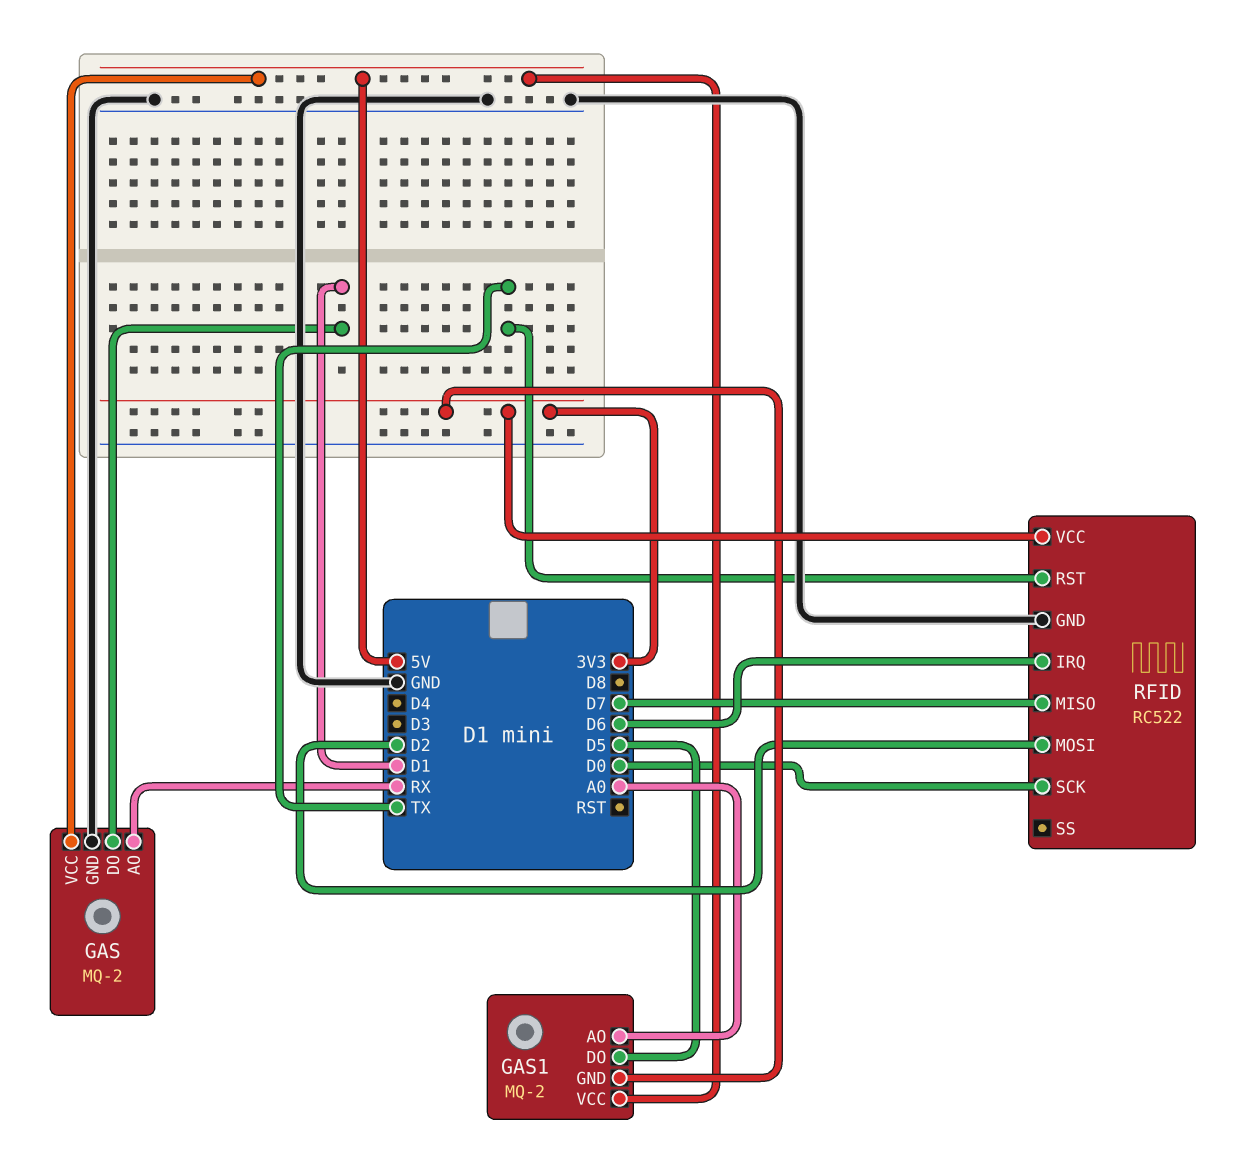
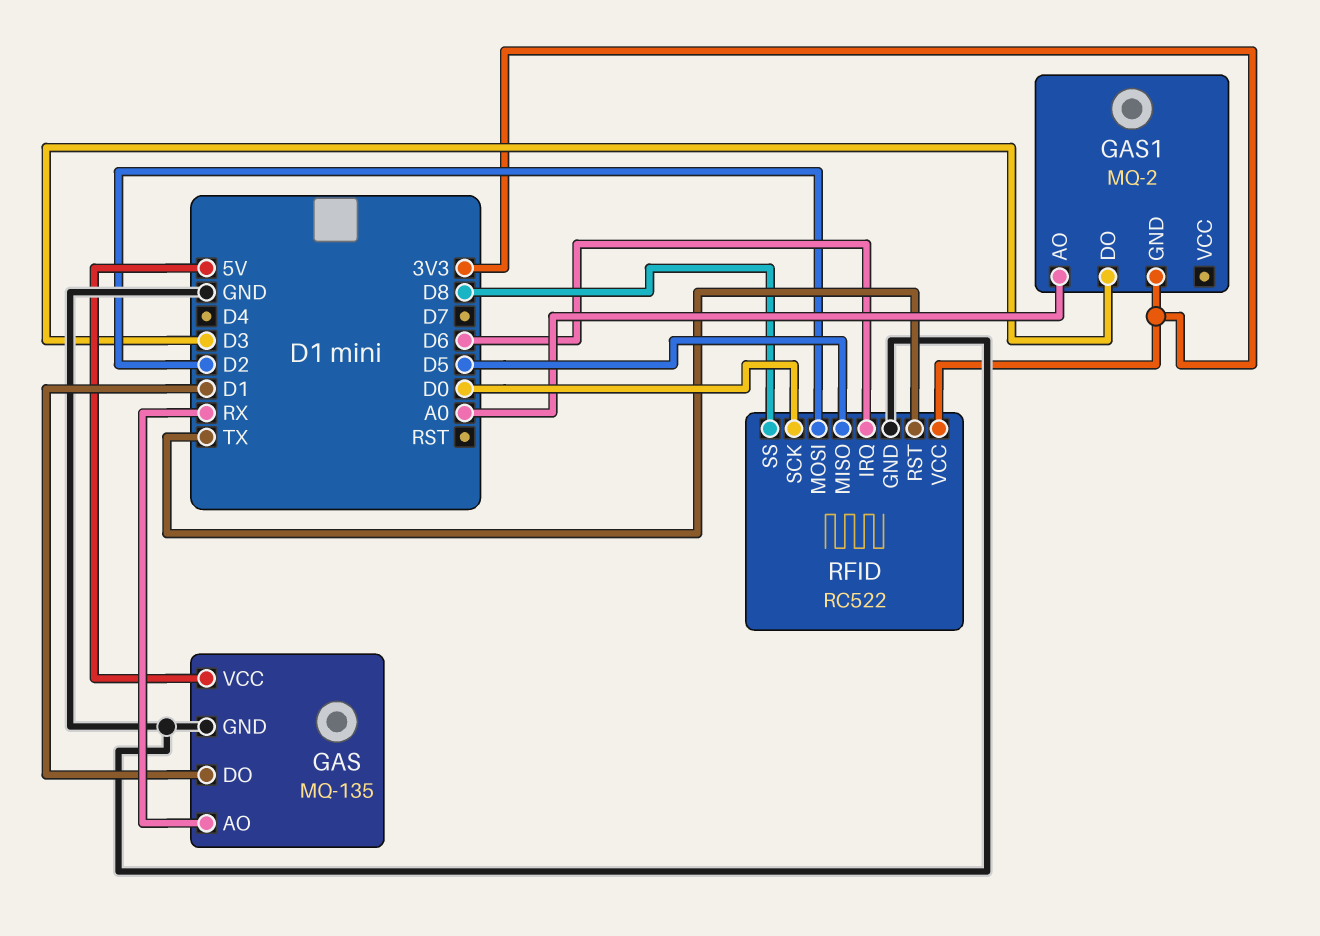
GAS: MQ-2 -> MQ-135
GAS1 pin DO: D5 -> D3
GAS1 pin VCC: 5V -> none
RFID pin MISO: D7 -> D5
RFID pin SS: none -> D8

